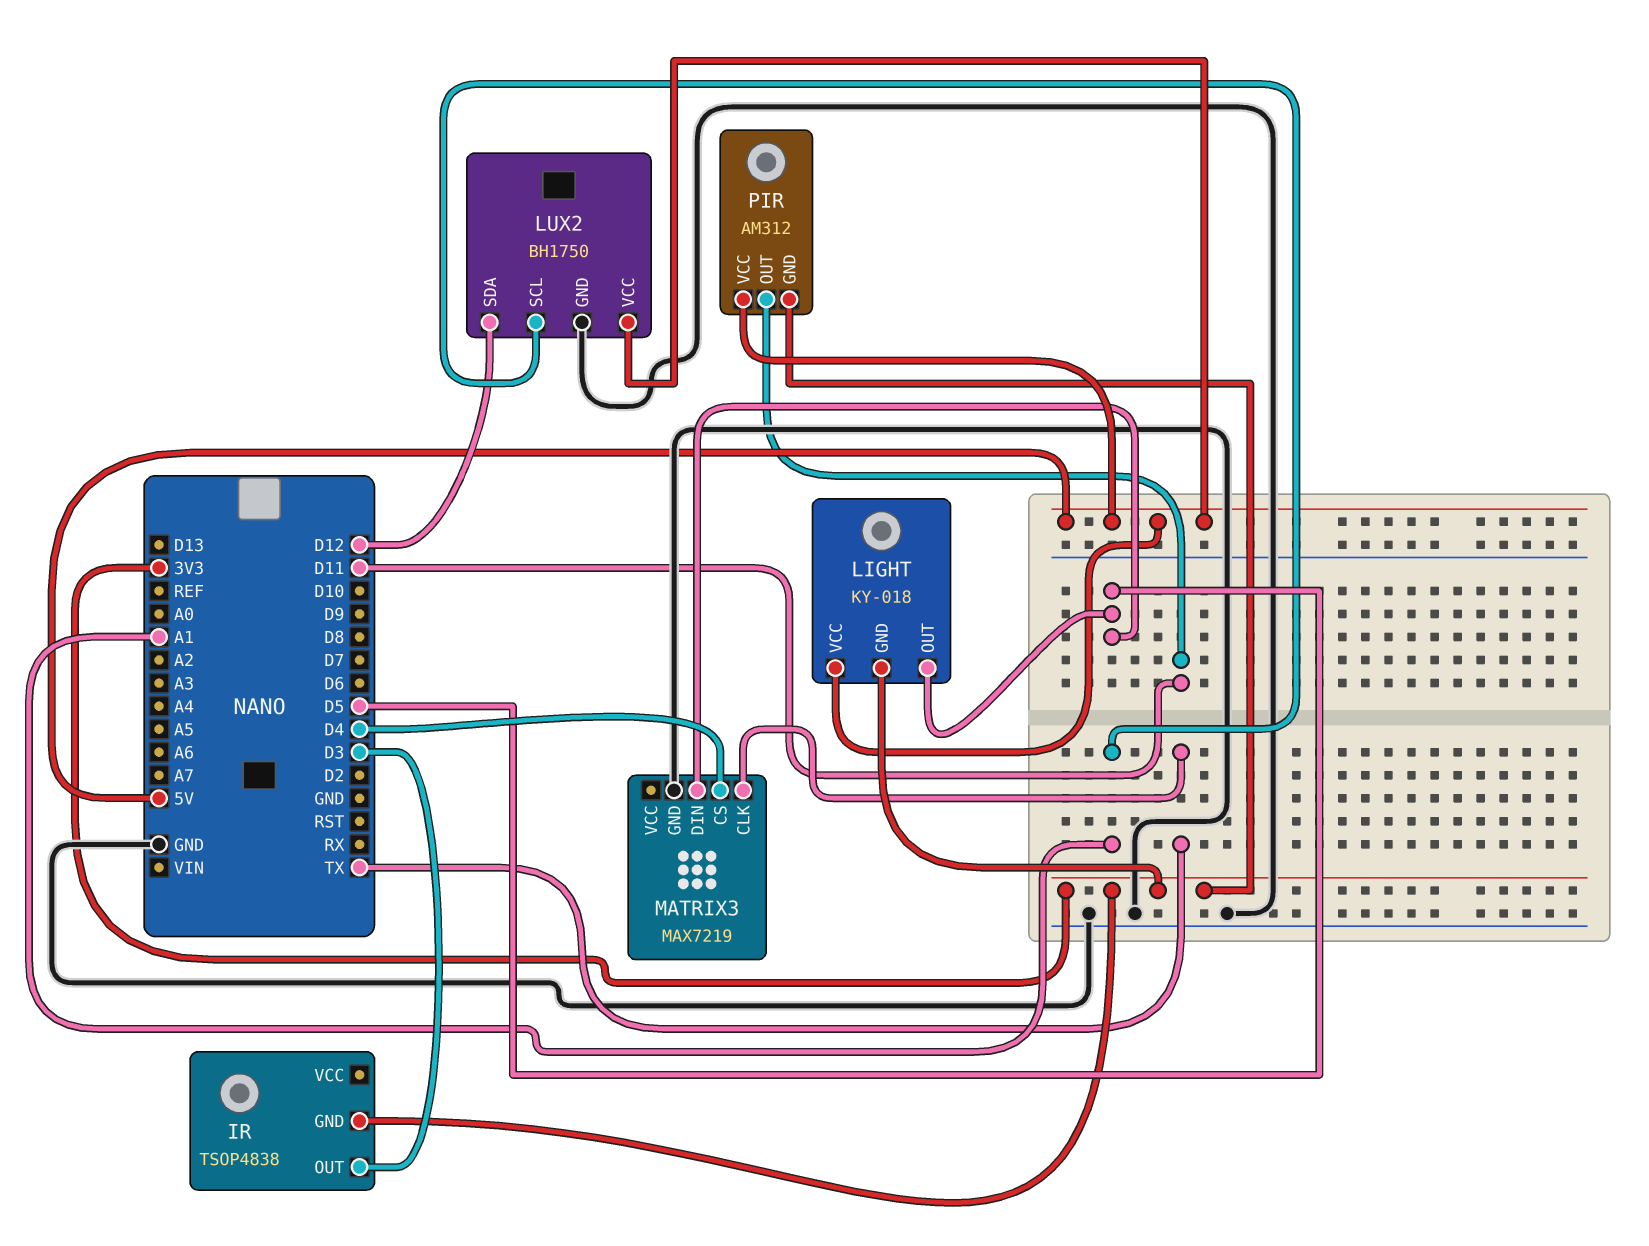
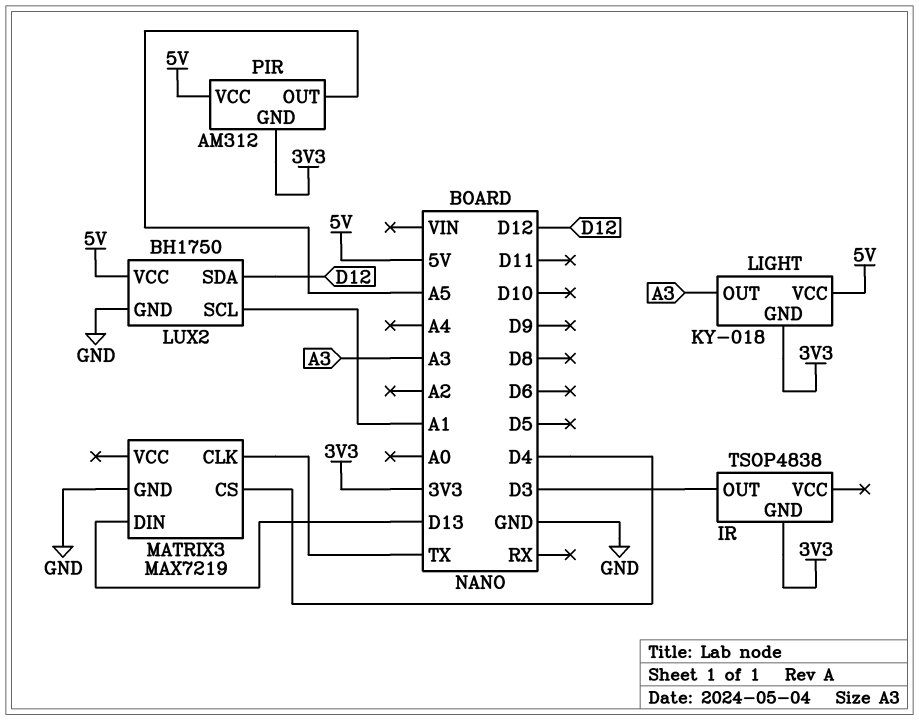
LIGHT pin OUT: D5 -> A3
MATRIX3 pin DIN: D5 -> D13
PIR pin OUT: D11 -> A5

